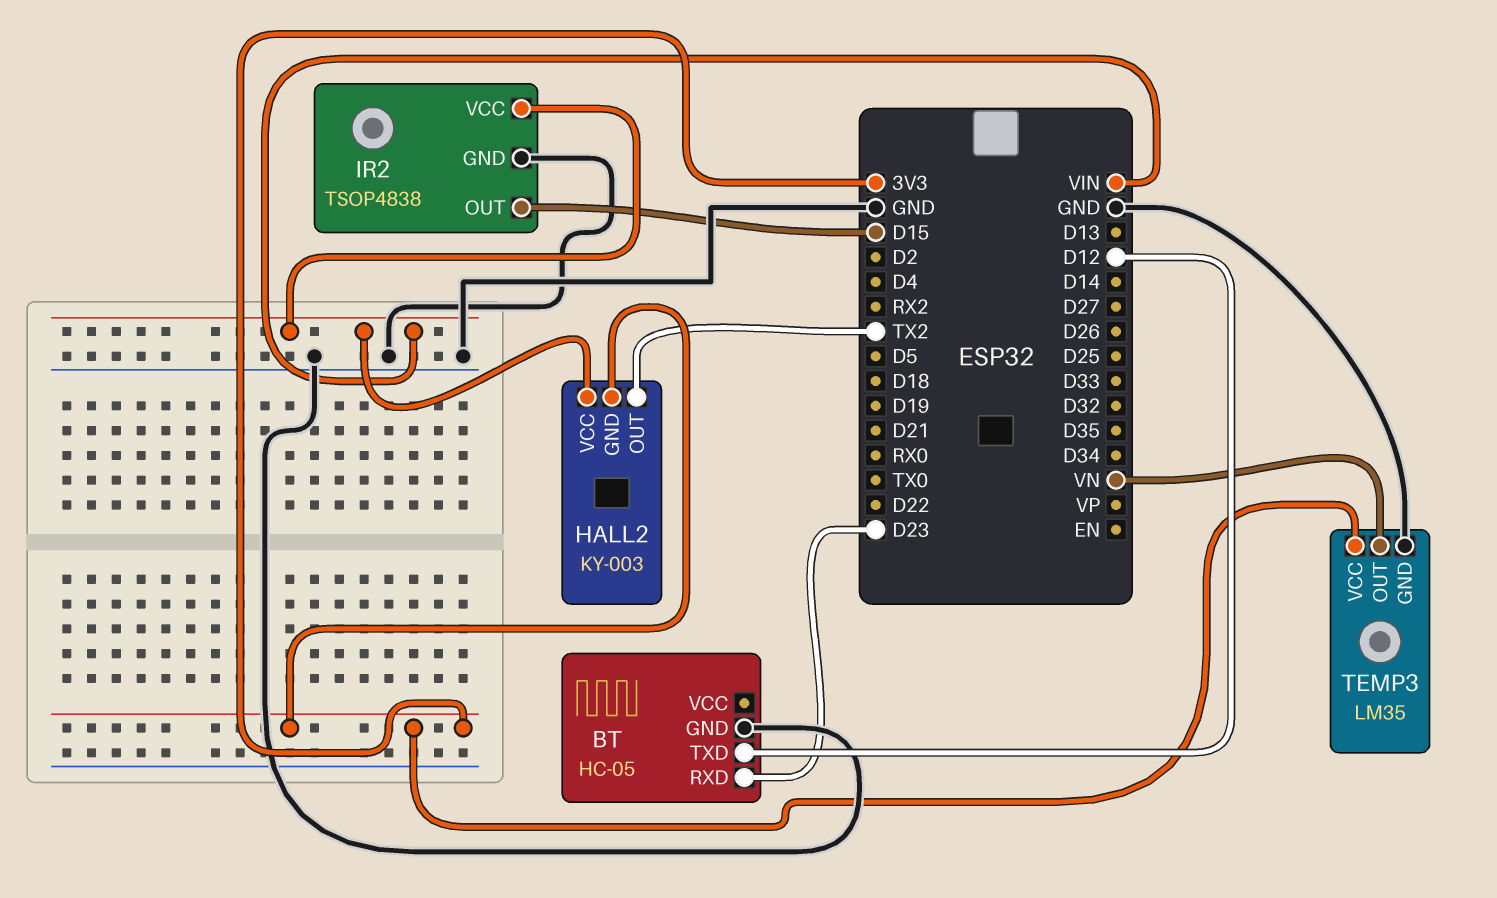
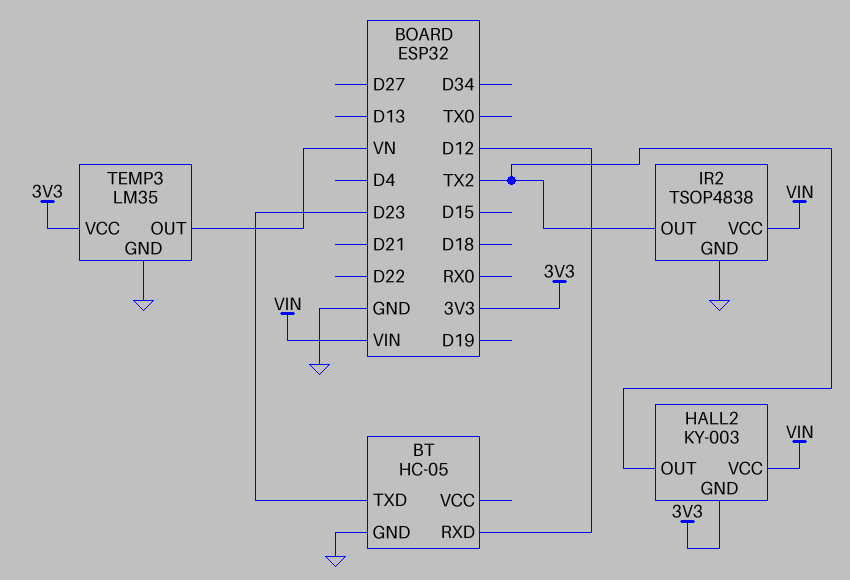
BT pin RXD: D23 -> D12
BT pin TXD: D12 -> D23
IR2 pin OUT: D15 -> TX2

